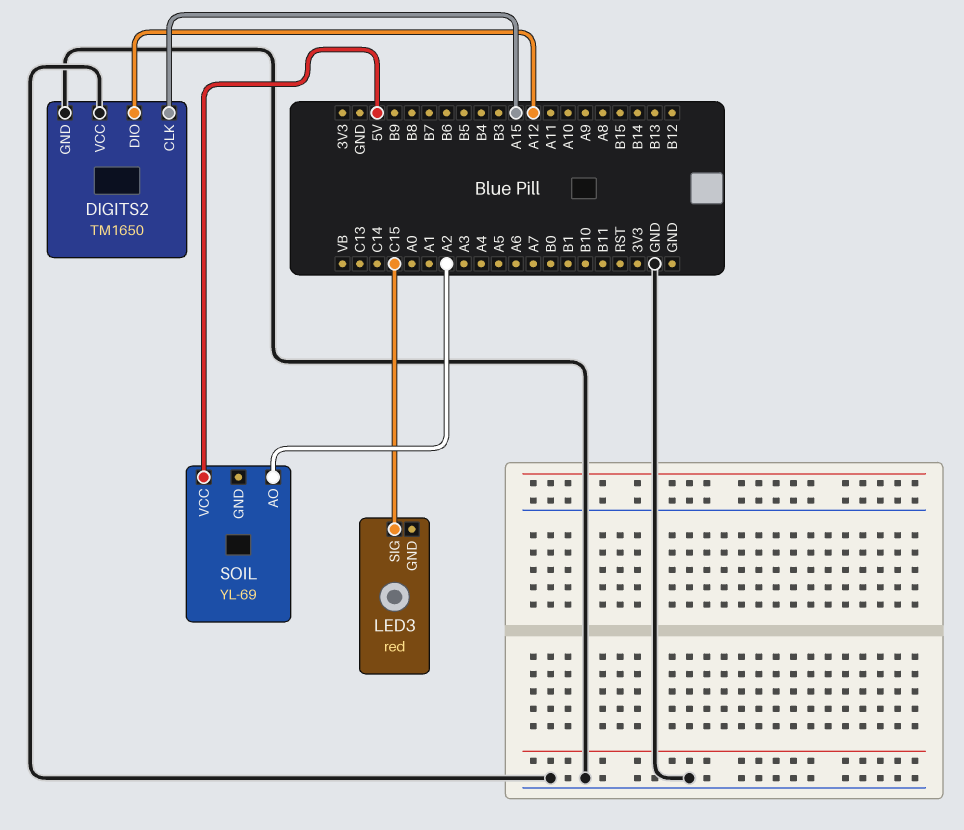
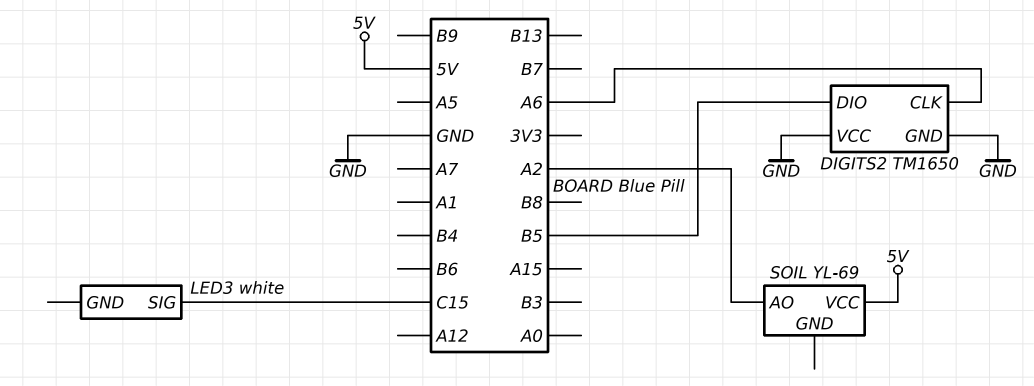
DIGITS2 pin CLK: A15 -> A6
DIGITS2 pin DIO: A12 -> B5
LED3: red -> white

